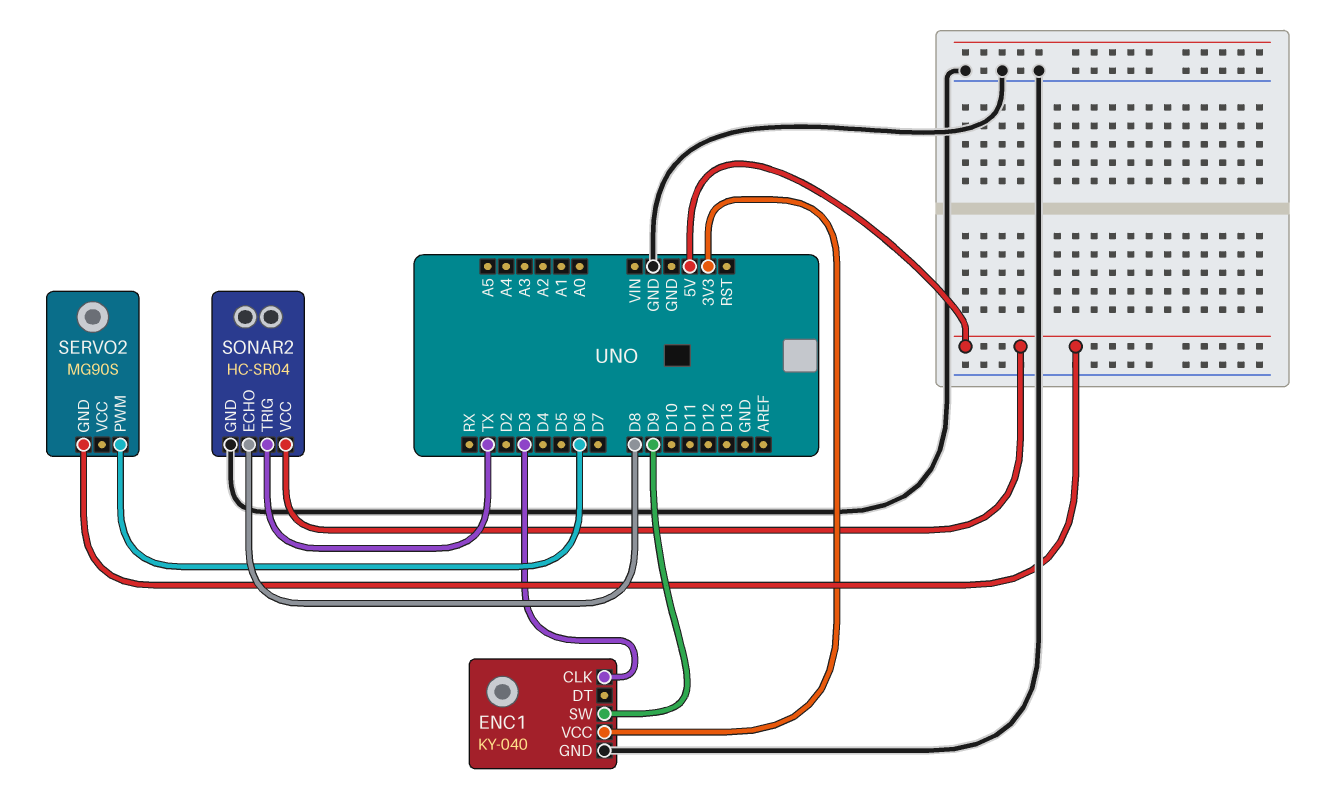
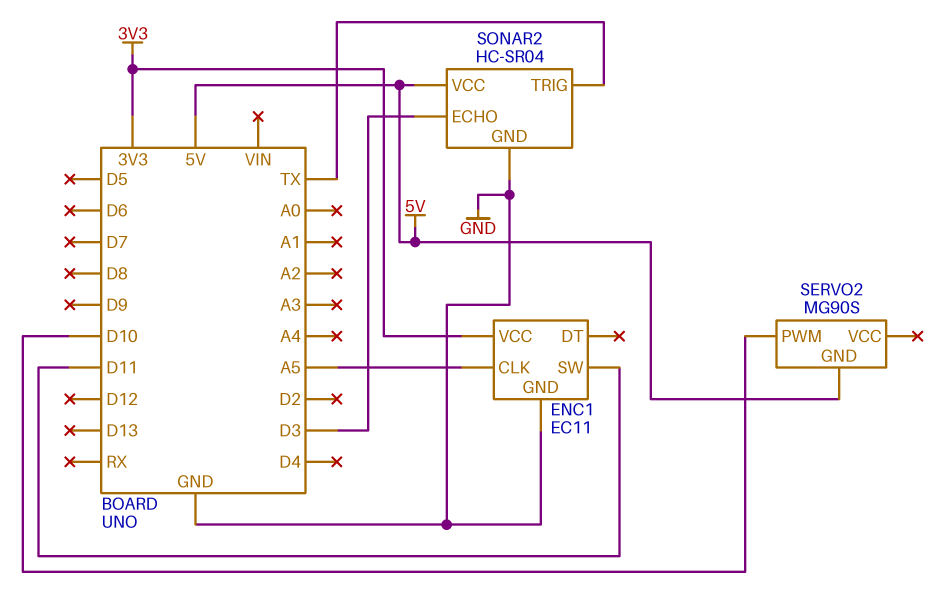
ENC1: KY-040 -> EC11
ENC1 pin CLK: D3 -> A5
ENC1 pin SW: D9 -> D11
SERVO2 pin PWM: D6 -> D10
SONAR2 pin ECHO: D8 -> D3

